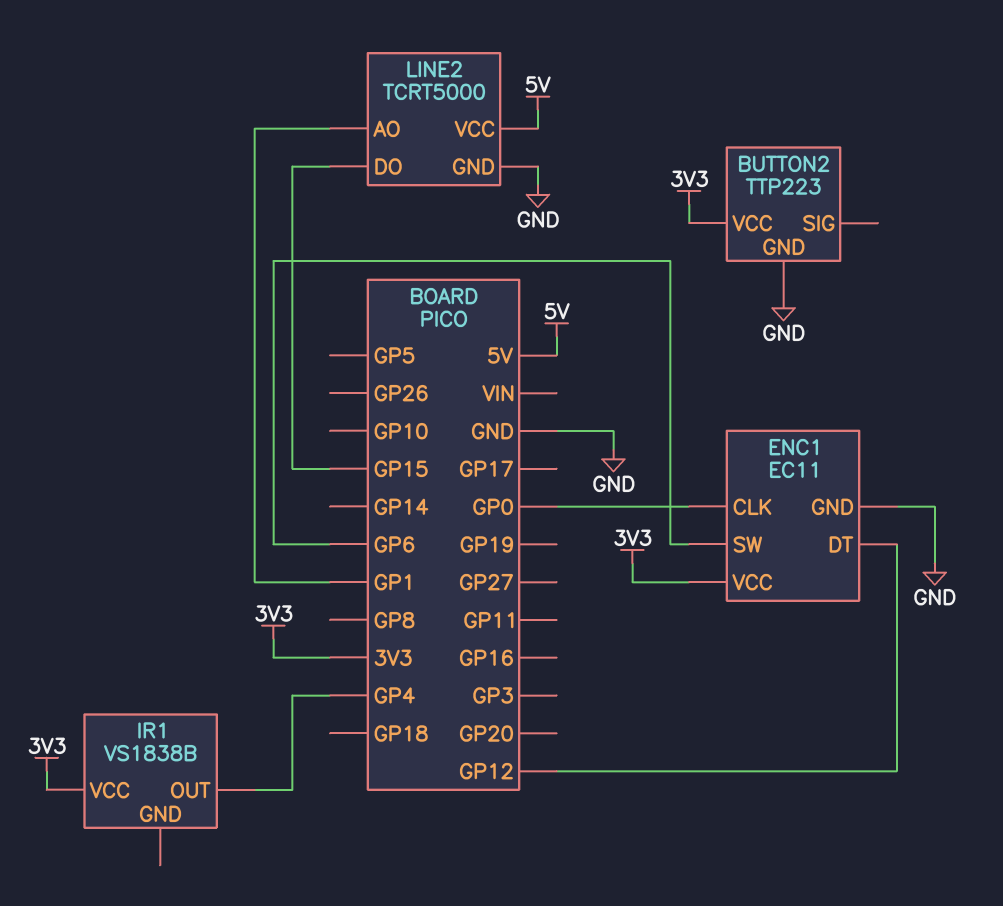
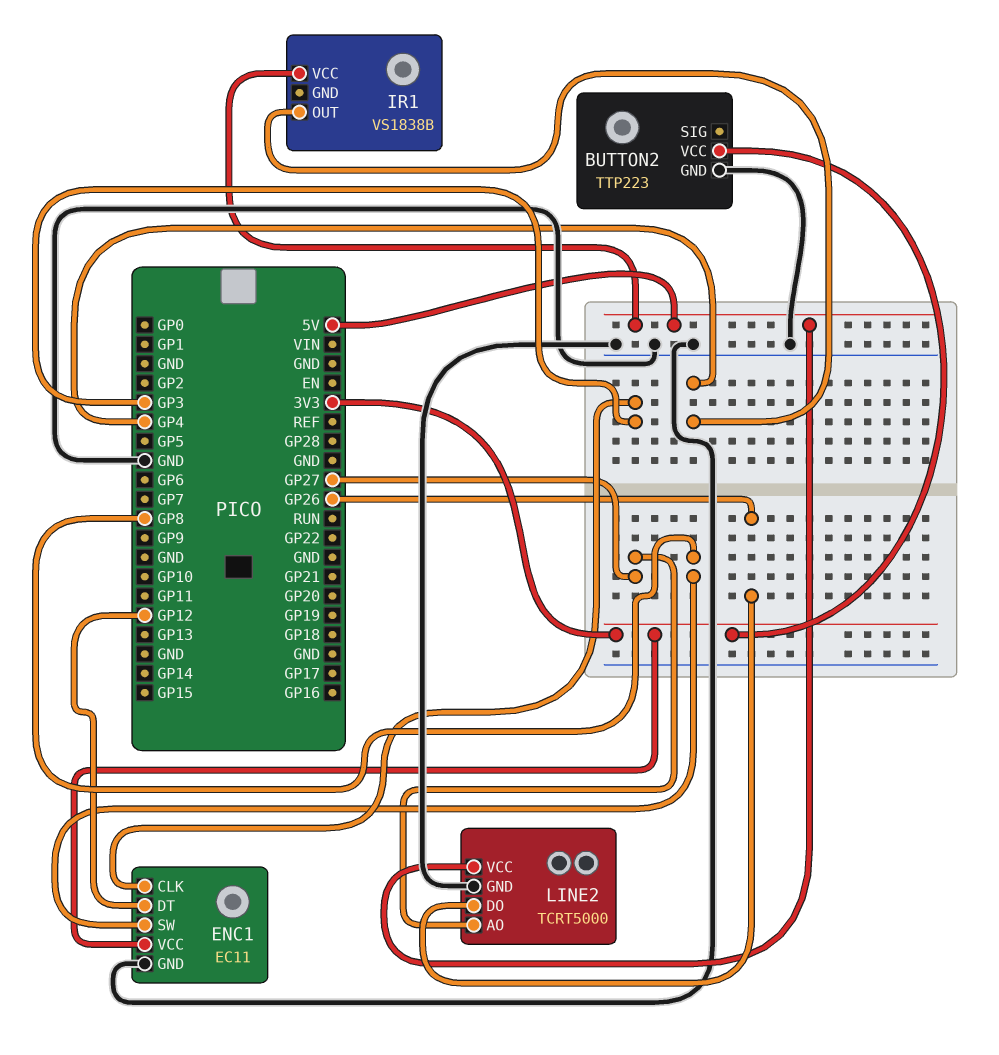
ENC1 pin CLK: GP0 -> GP3
ENC1 pin SW: GP6 -> GP8
IR1 pin VCC: 3V3 -> 5V
LINE2 pin AO: GP1 -> GP27
LINE2 pin DO: GP15 -> GP26

